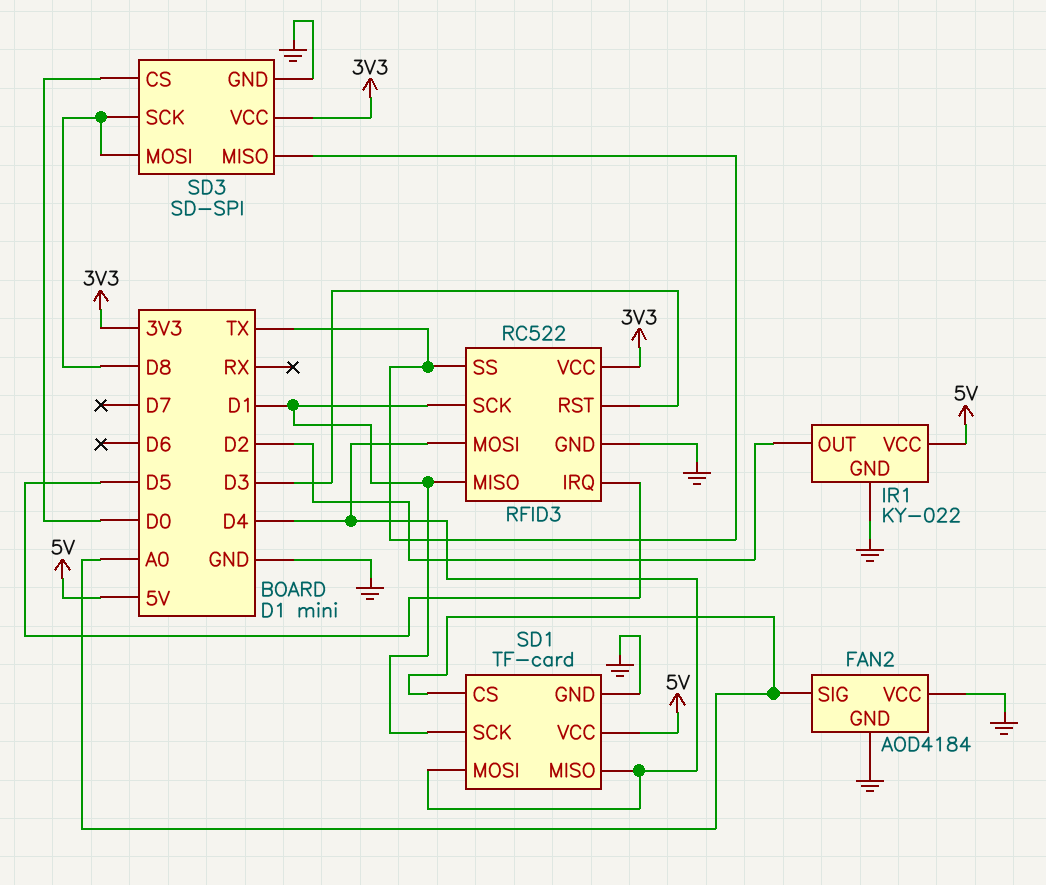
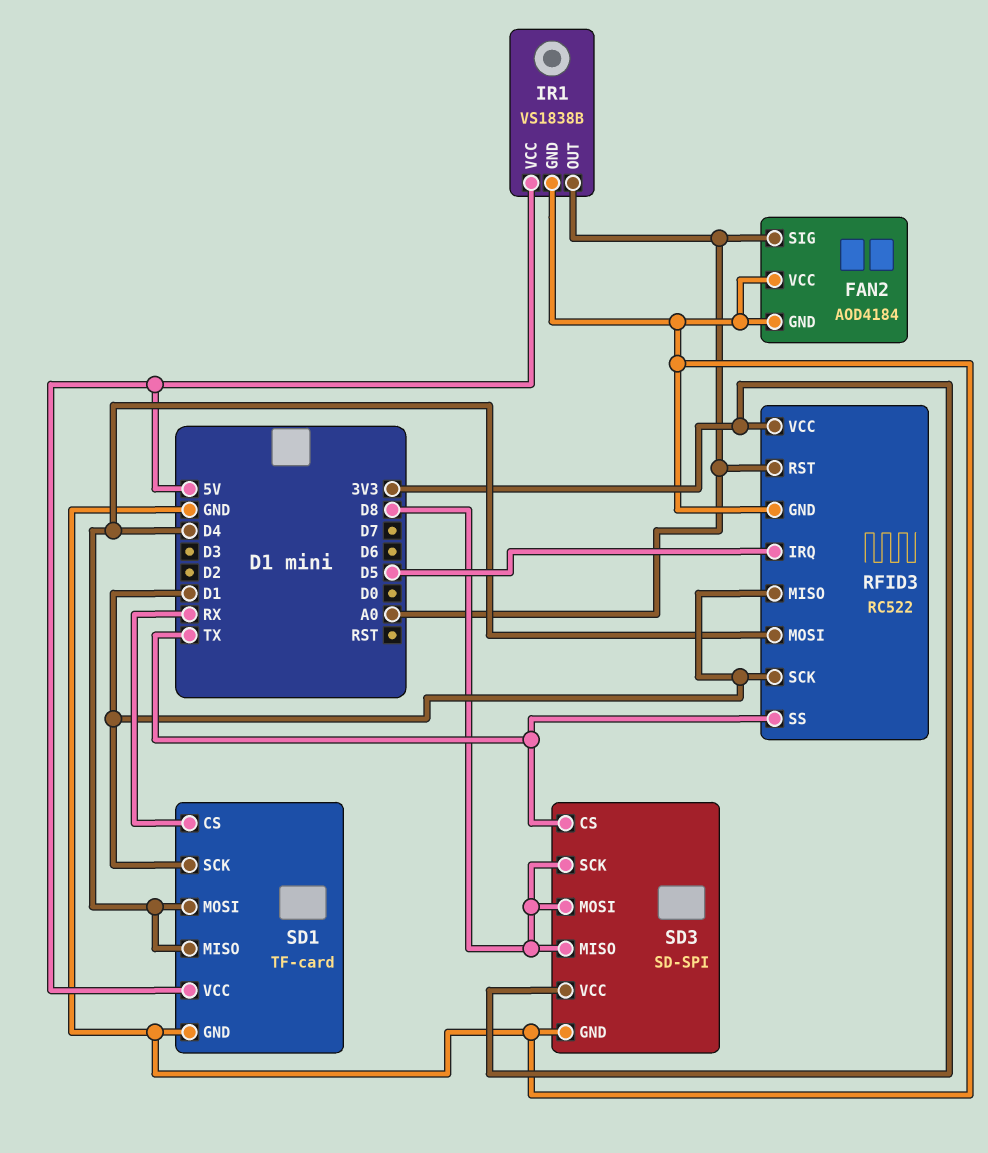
IR1: KY-022 -> VS1838B
IR1 pin OUT: D2 -> A0
RFID3 pin RST: D3 -> A0
SD1 pin CS: A0 -> RX
SD3 pin CS: D0 -> TX
SD3 pin MISO: TX -> D8

